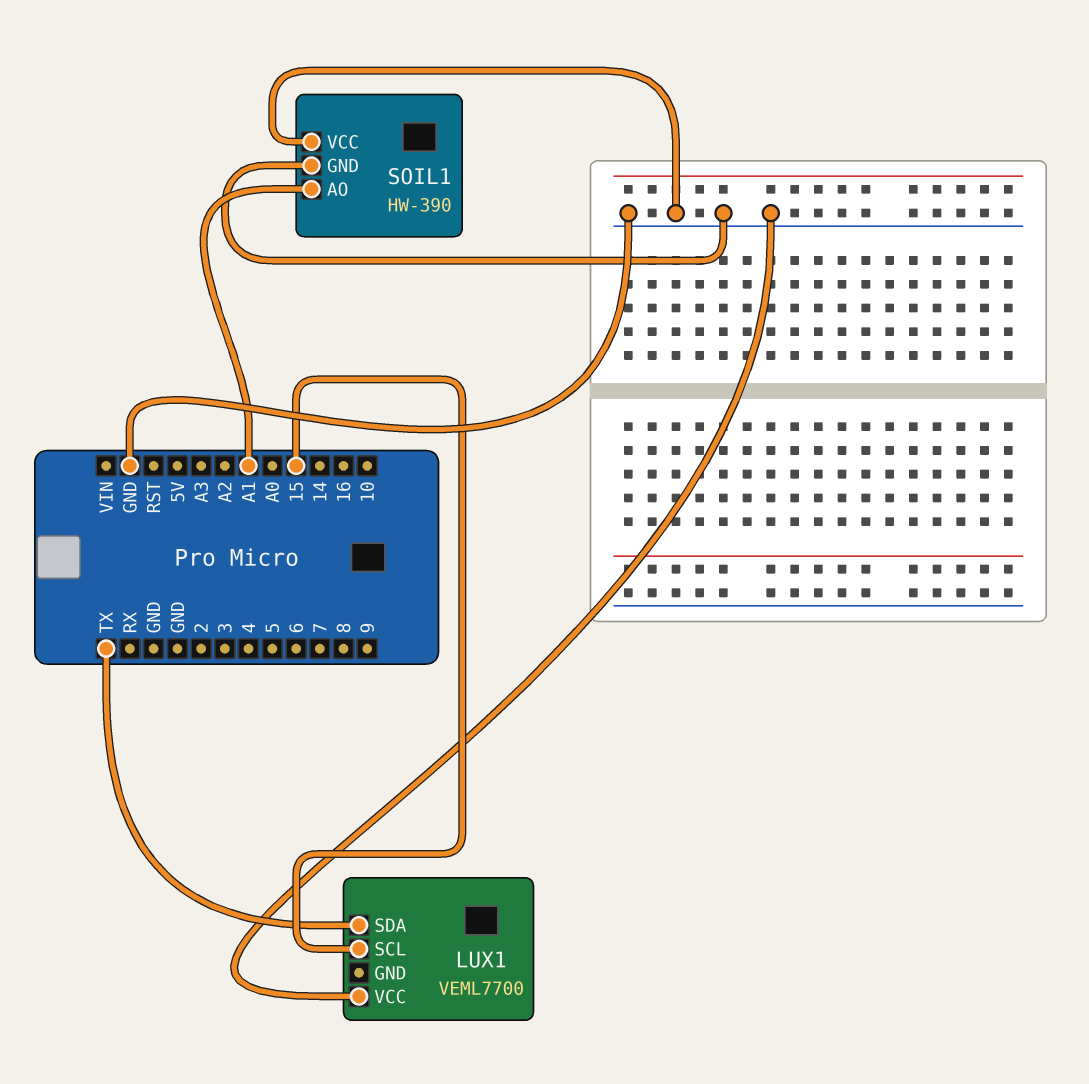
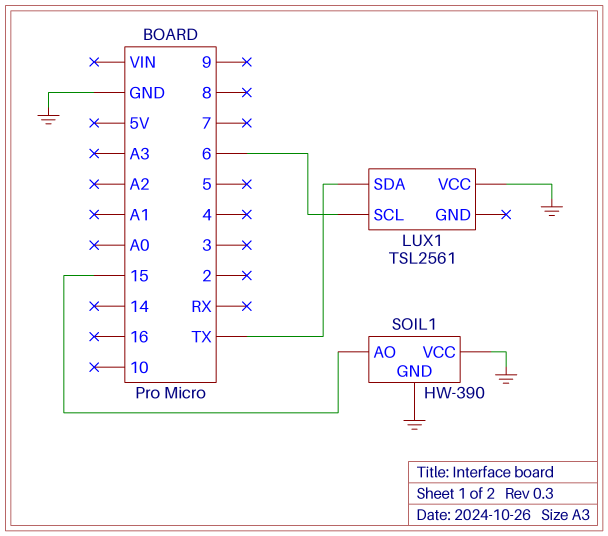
LUX1: VEML7700 -> TSL2561
LUX1 pin SCL: 15 -> 6
SOIL1 pin AO: A1 -> 15

